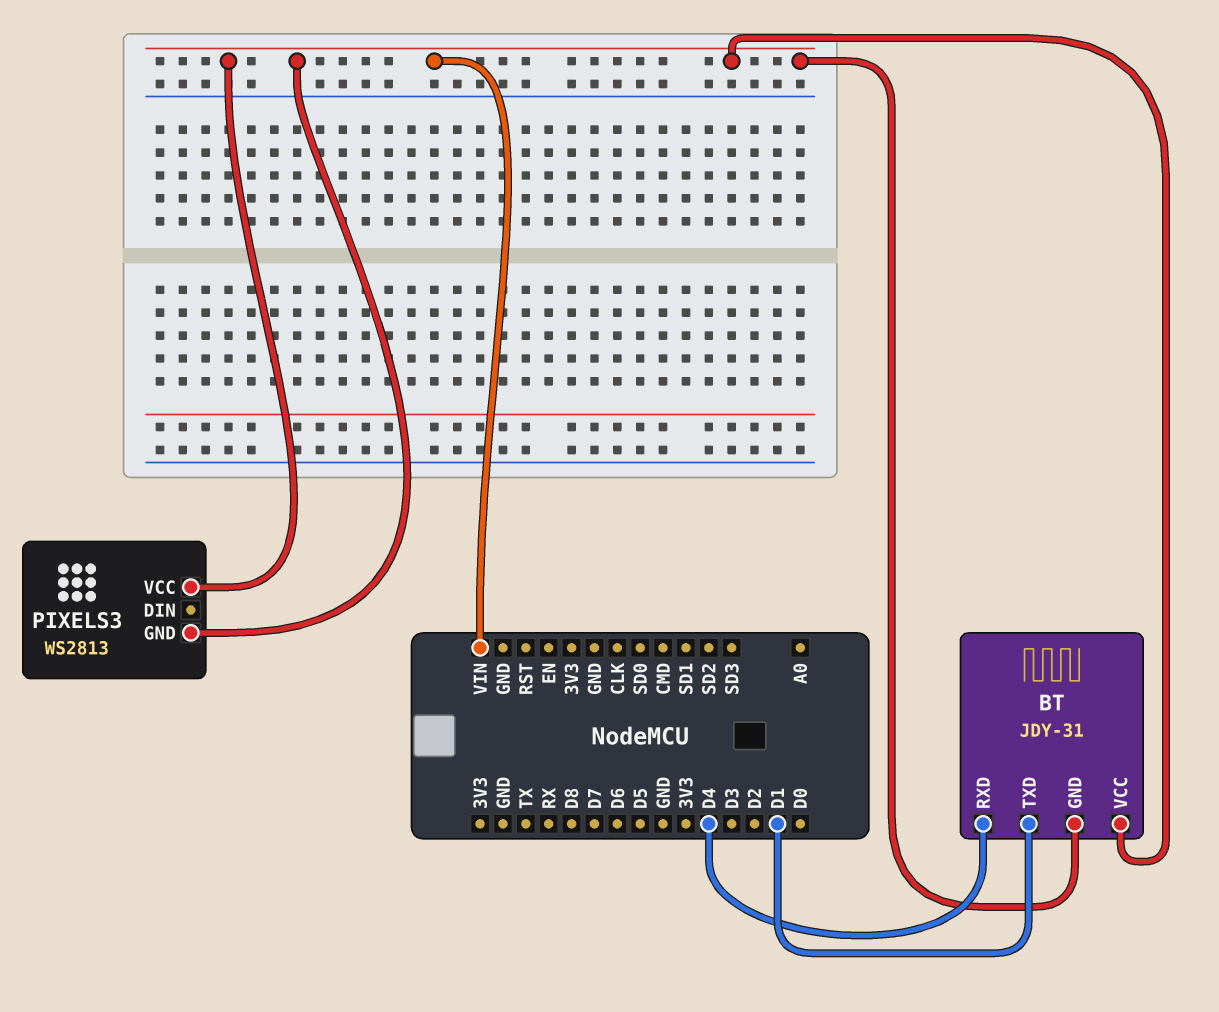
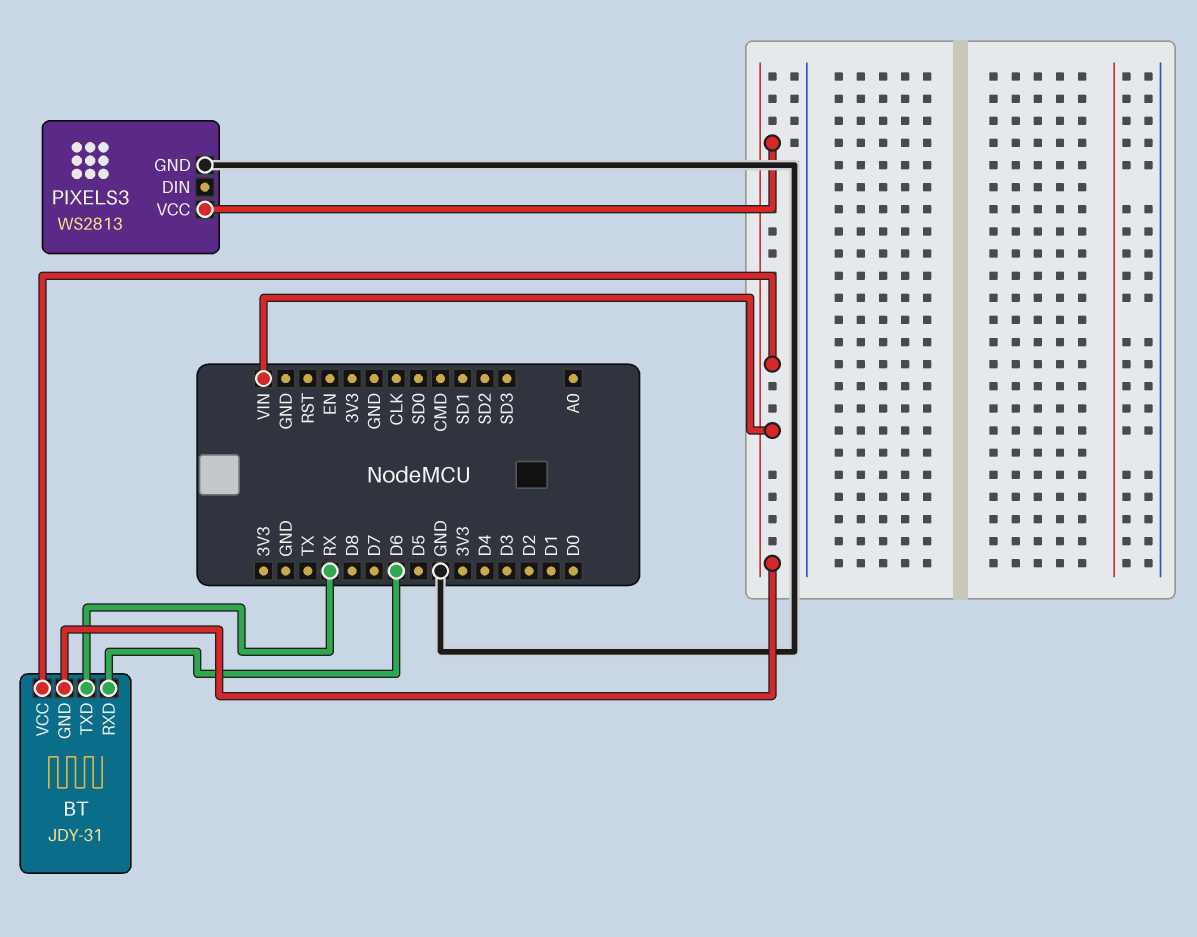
BT pin RXD: D4 -> D6
BT pin TXD: D1 -> RX
PIXELS3 pin GND: VIN -> GND

